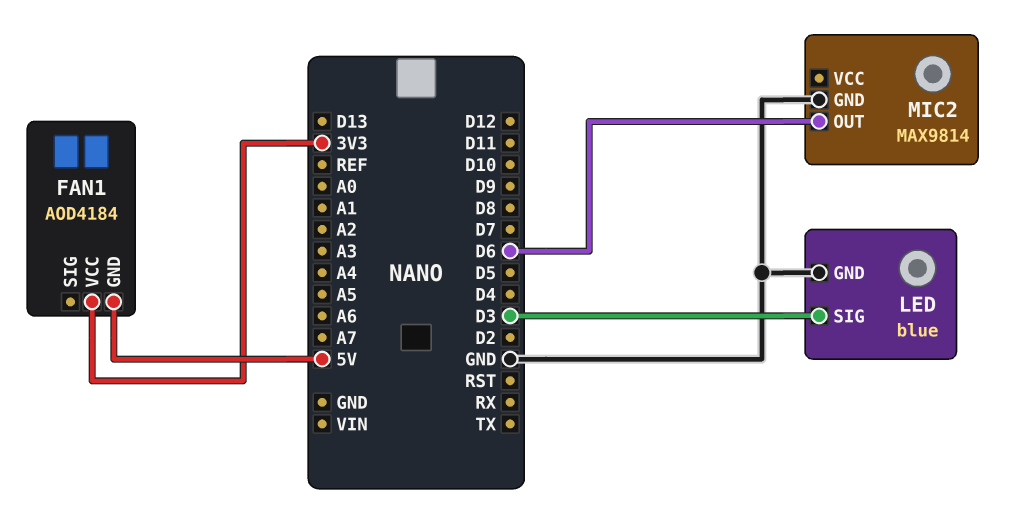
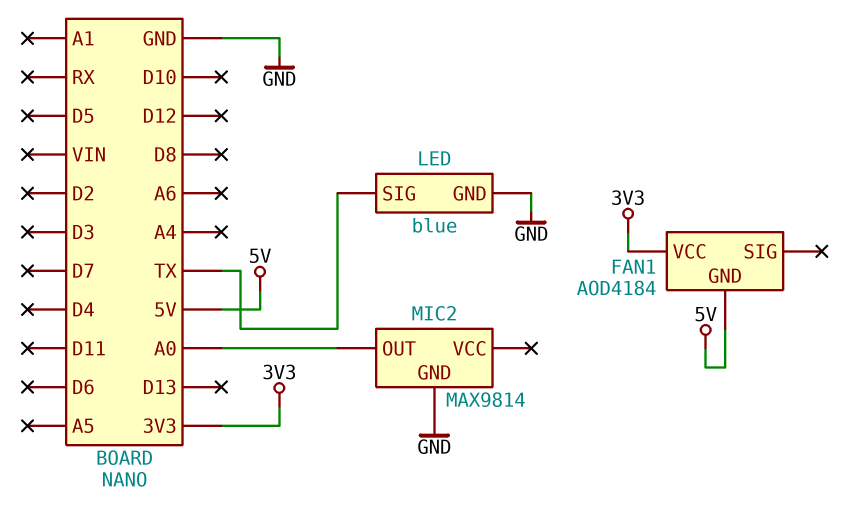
LED pin SIG: D3 -> TX
MIC2 pin OUT: D6 -> A0

